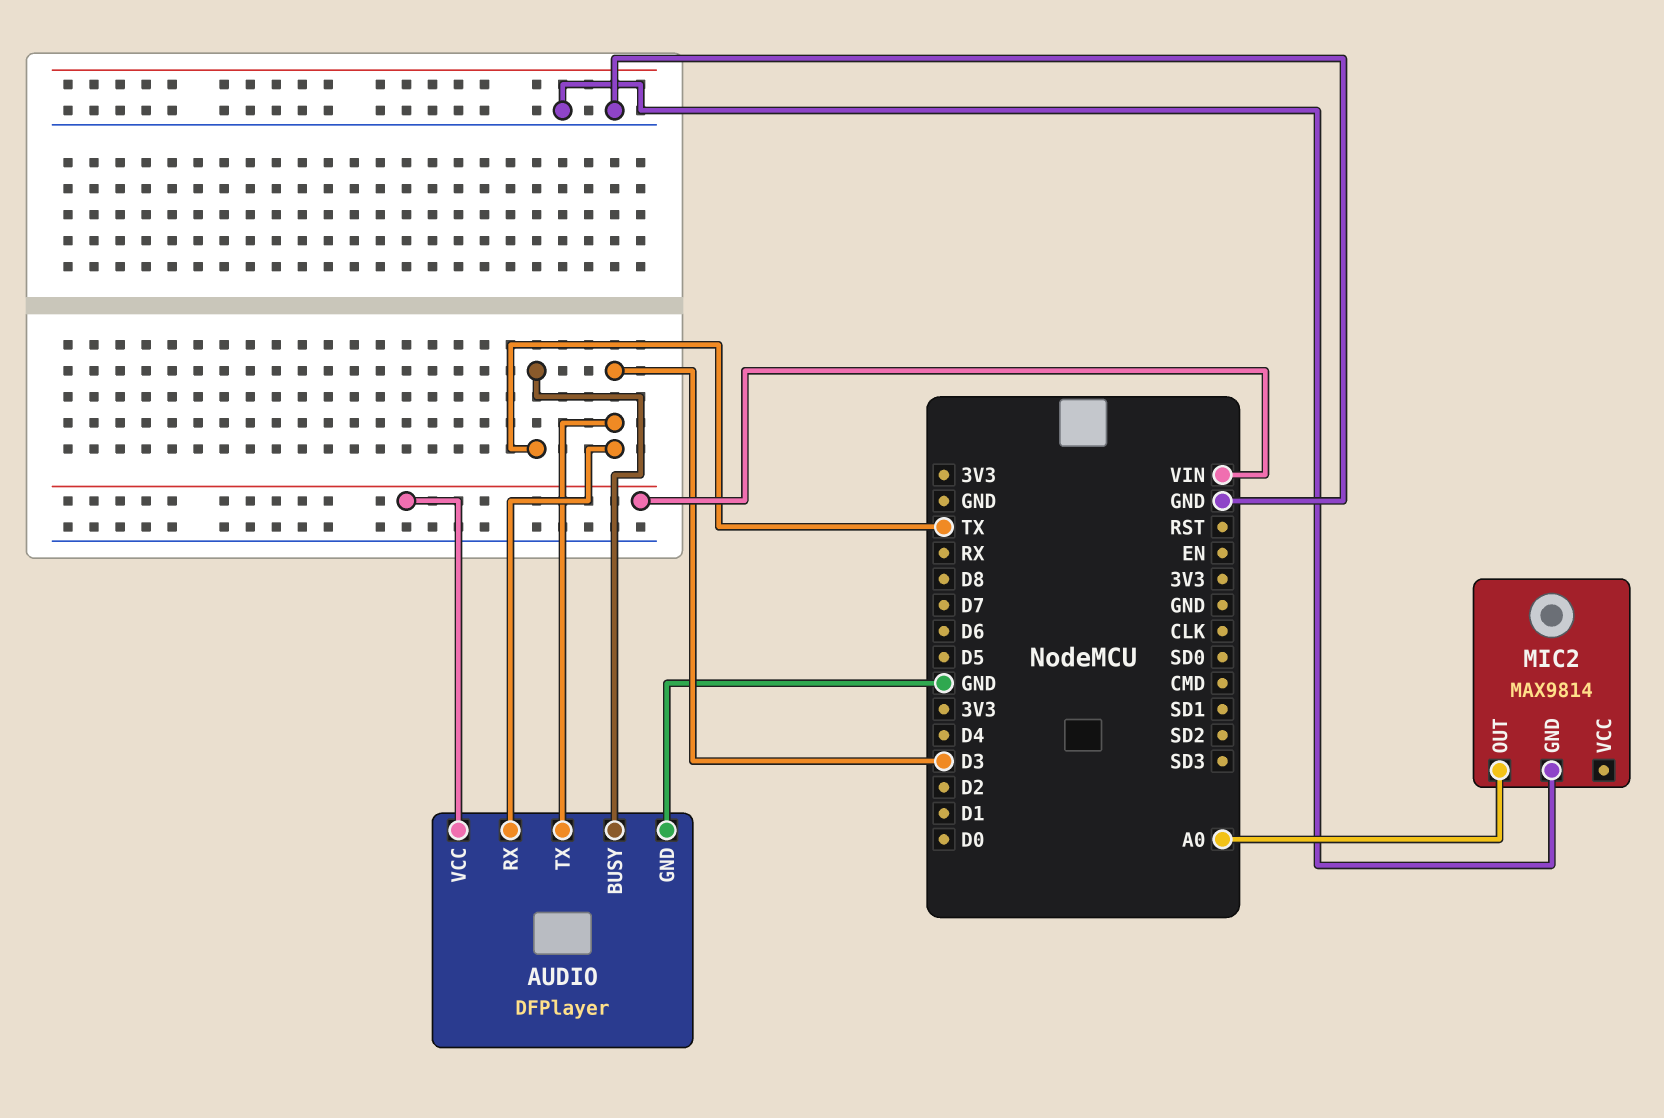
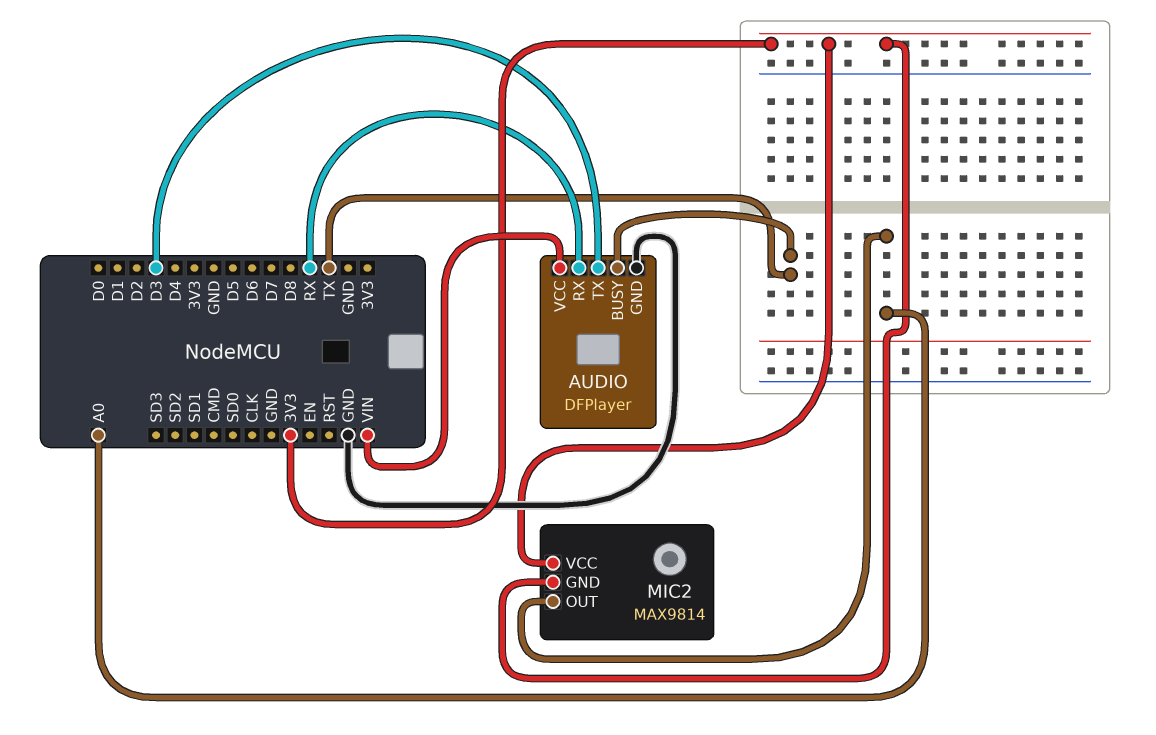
AUDIO pin RX: D3 -> RX
MIC2 pin GND: GND -> 3V3
MIC2 pin VCC: none -> 3V3

